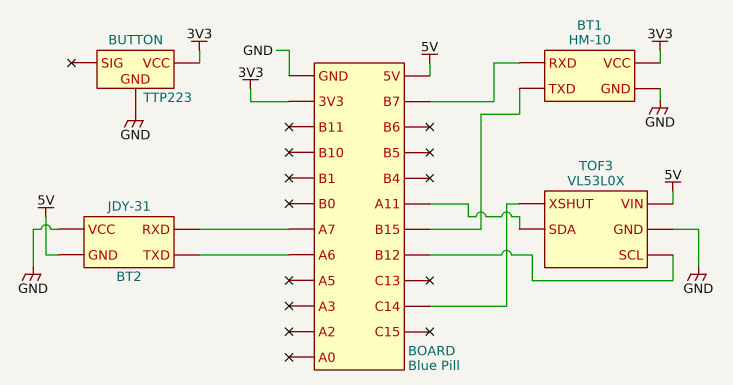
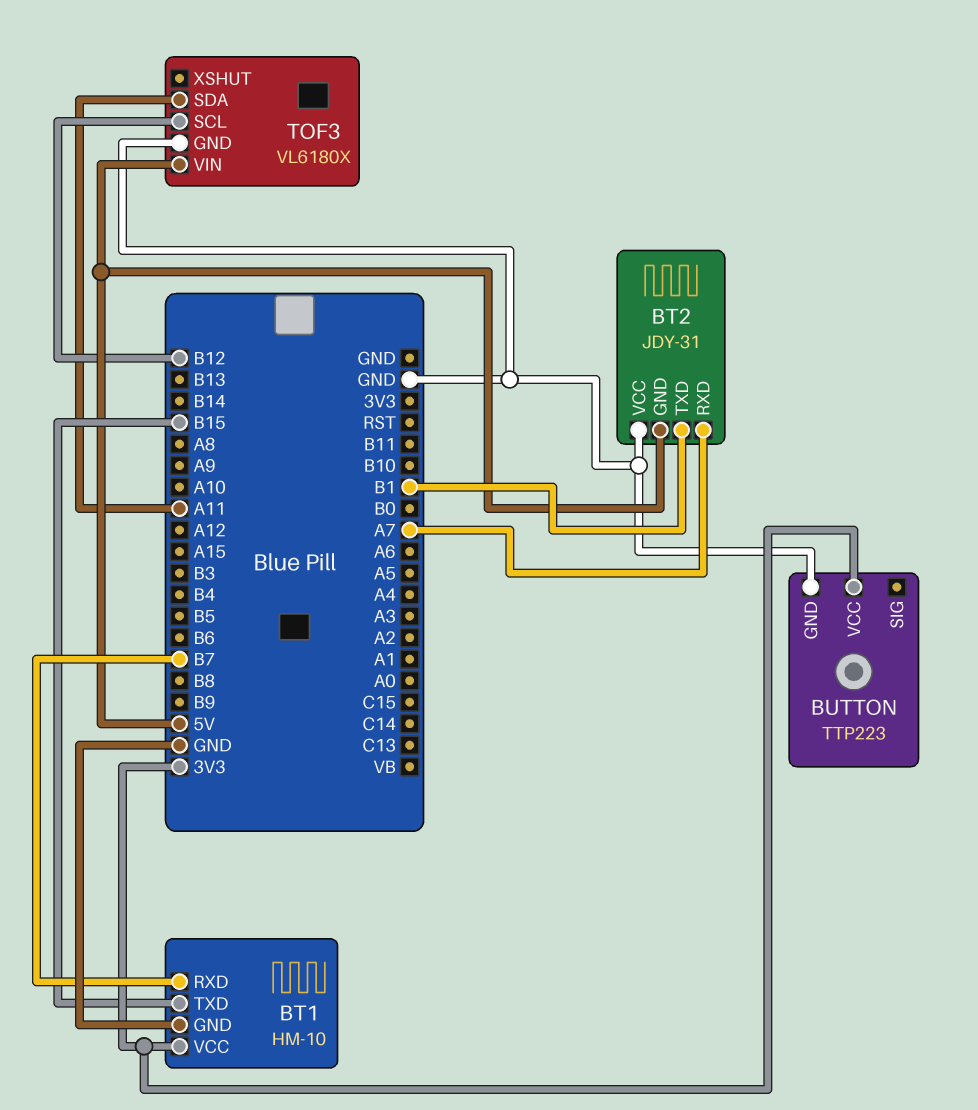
BT2 pin TXD: A6 -> B1
TOF3: VL53L0X -> VL6180X
TOF3 pin XSHUT: C14 -> none

